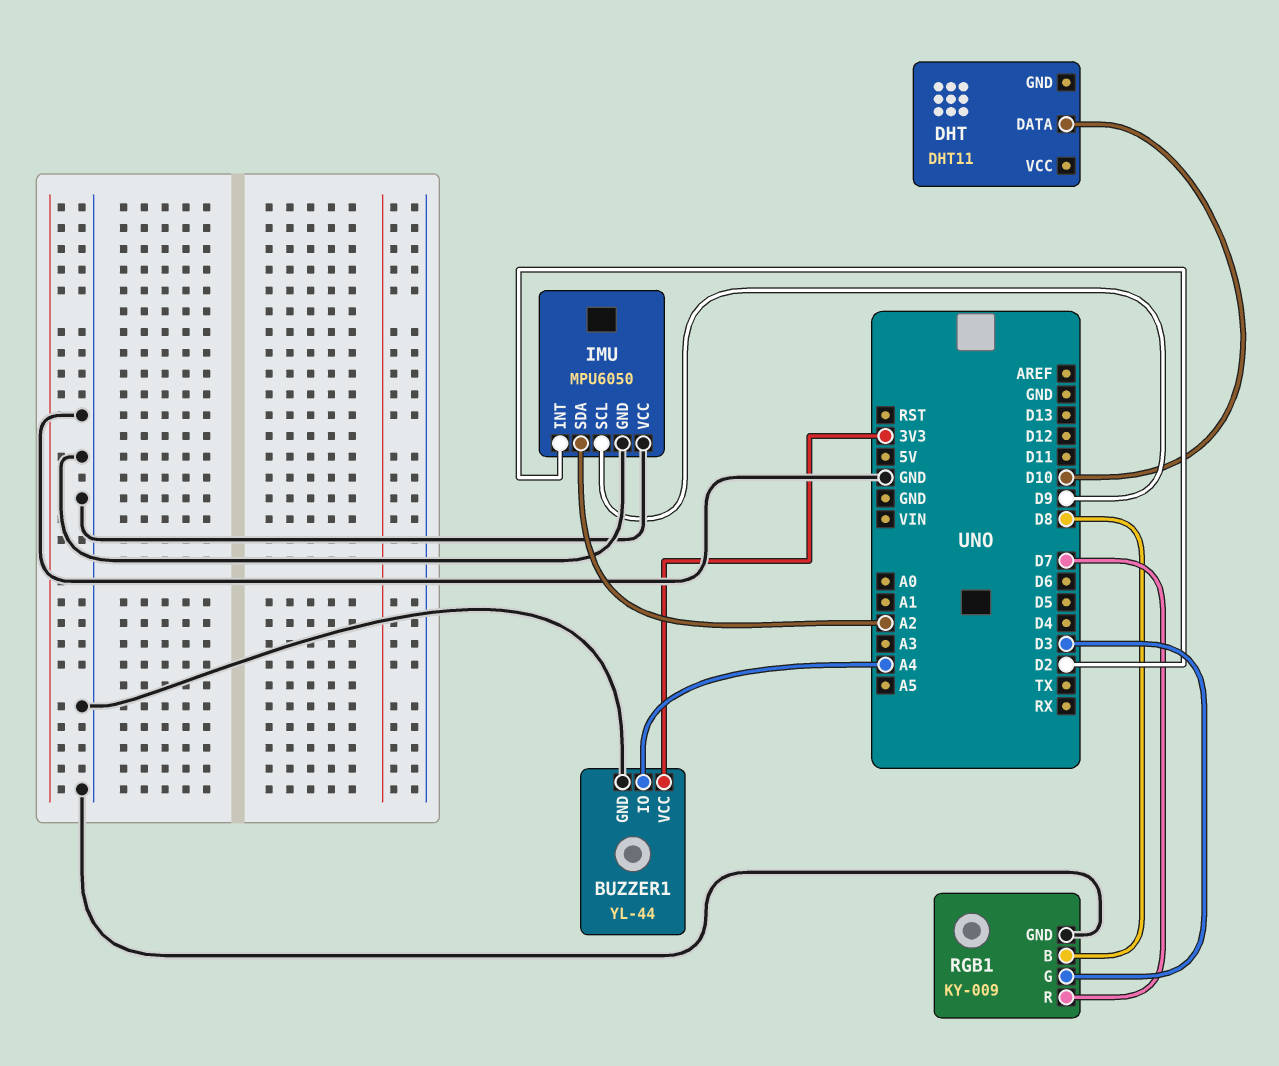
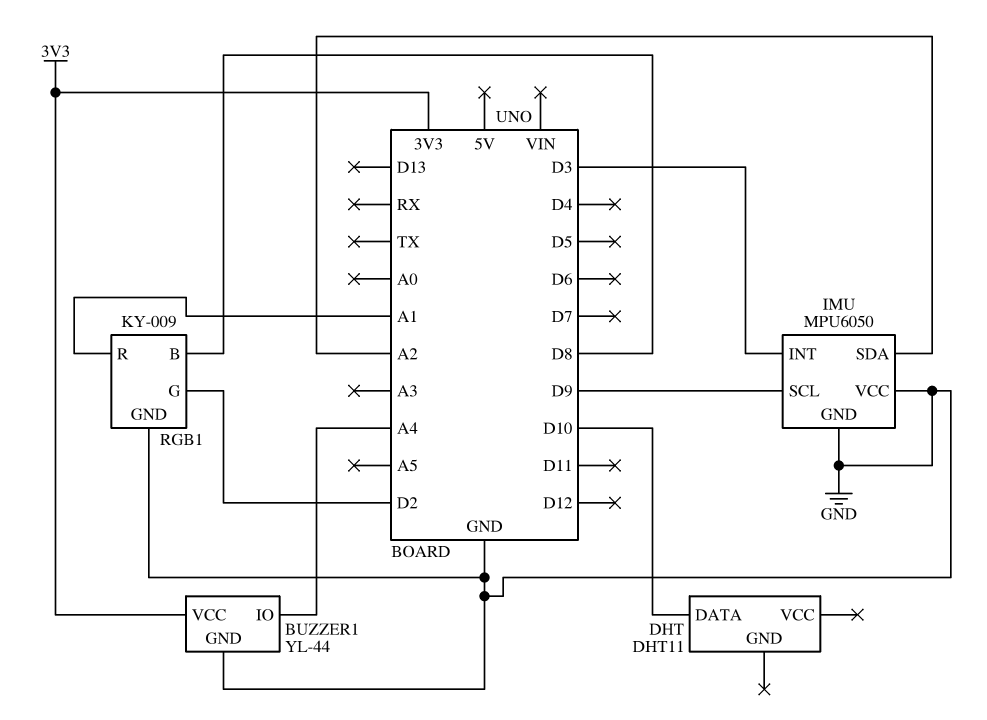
IMU pin INT: D2 -> D3
RGB1 pin G: D3 -> D2
RGB1 pin R: D7 -> A1

